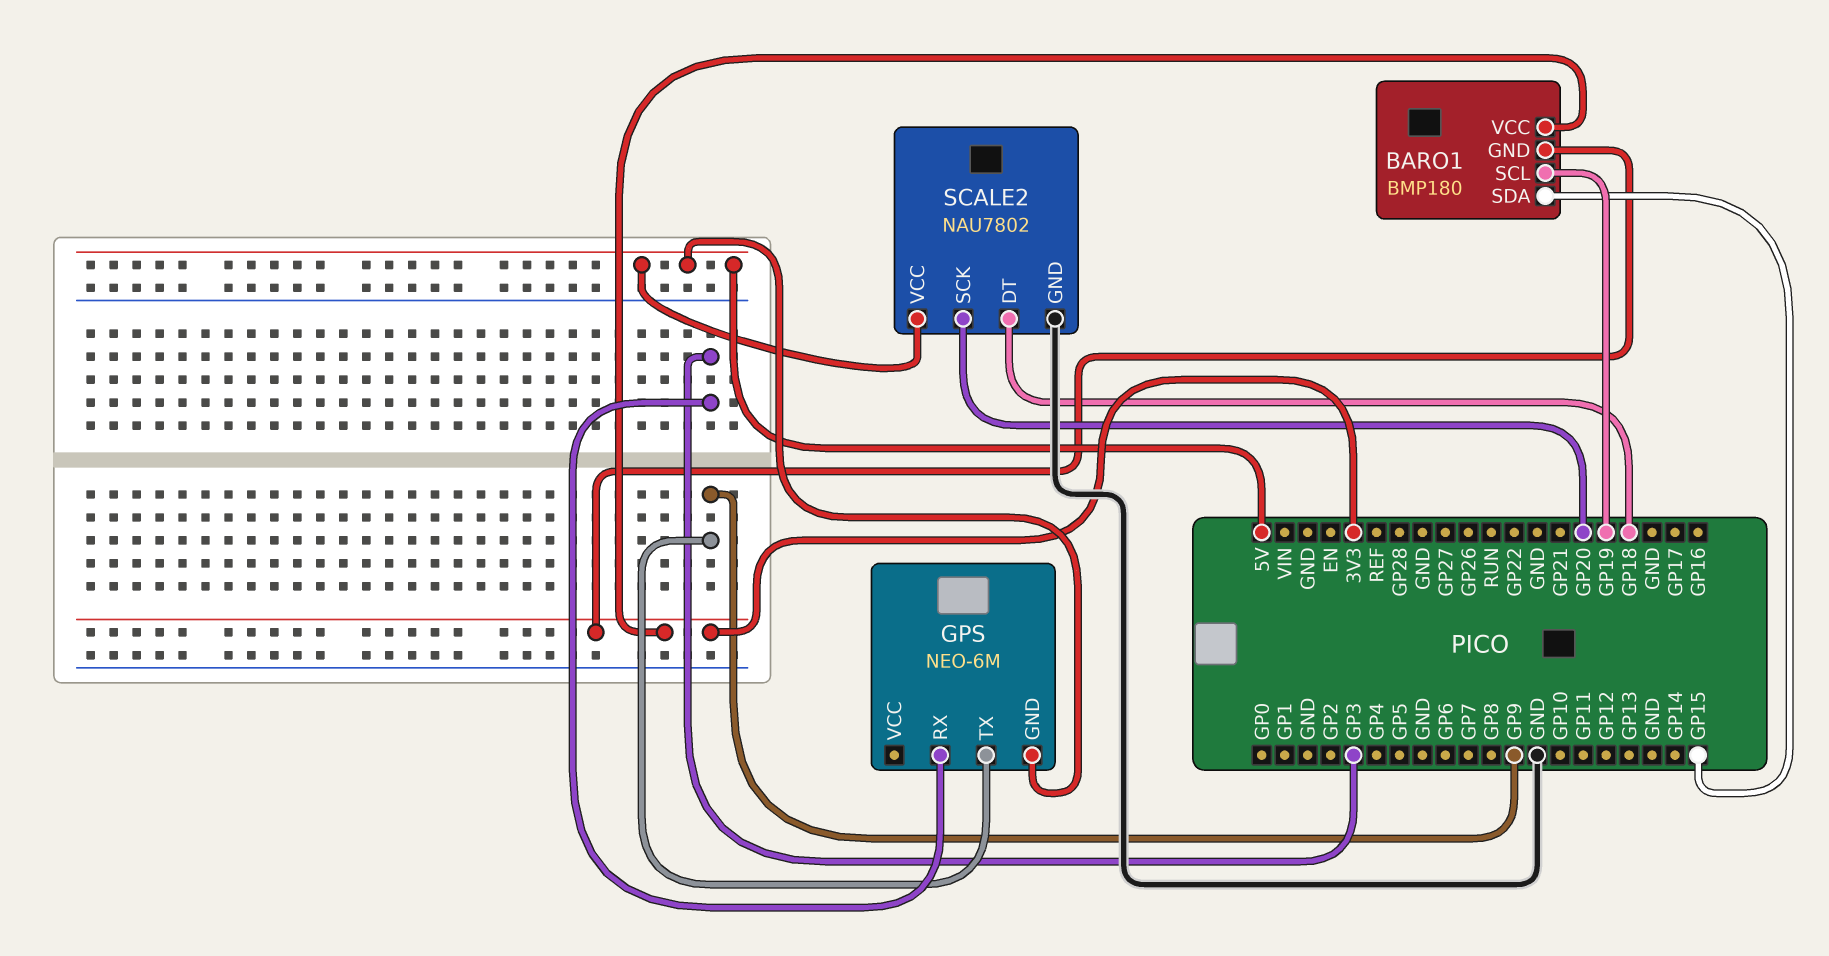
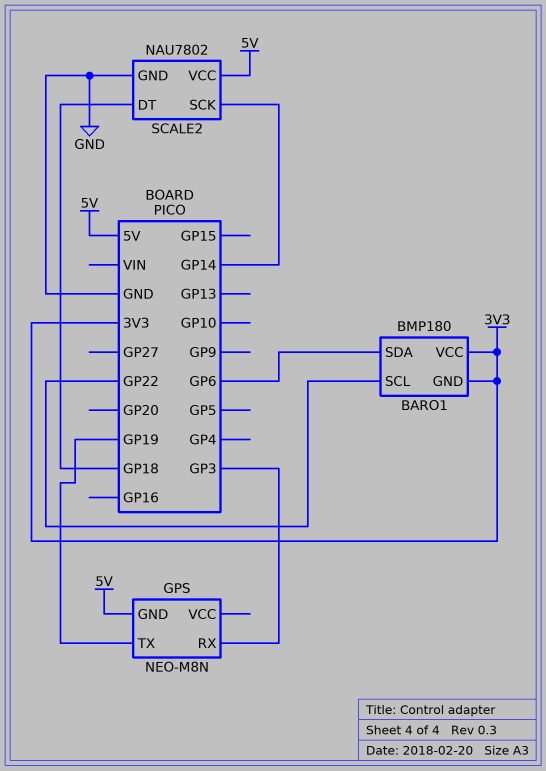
BARO1 pin SCL: GP19 -> GP22
BARO1 pin SDA: GP15 -> GP6
GPS: NEO-6M -> NEO-M8N
GPS pin TX: GP9 -> GP19
SCALE2 pin SCK: GP20 -> GP14

